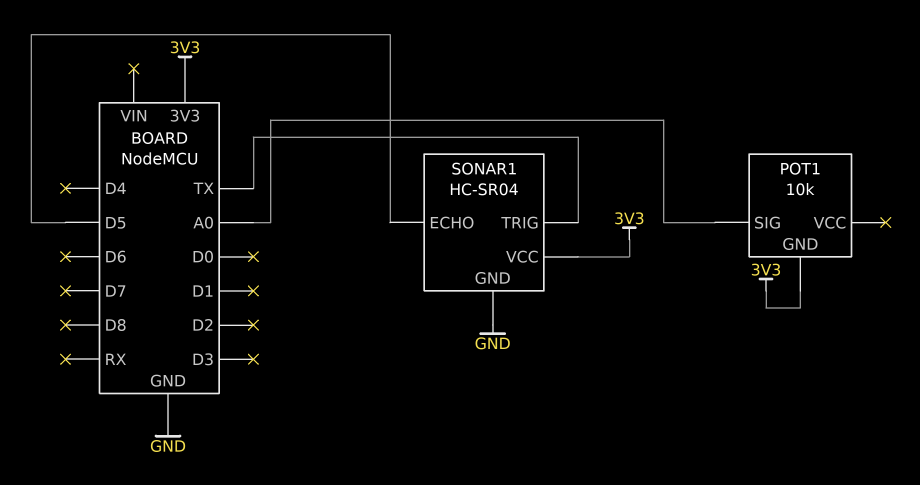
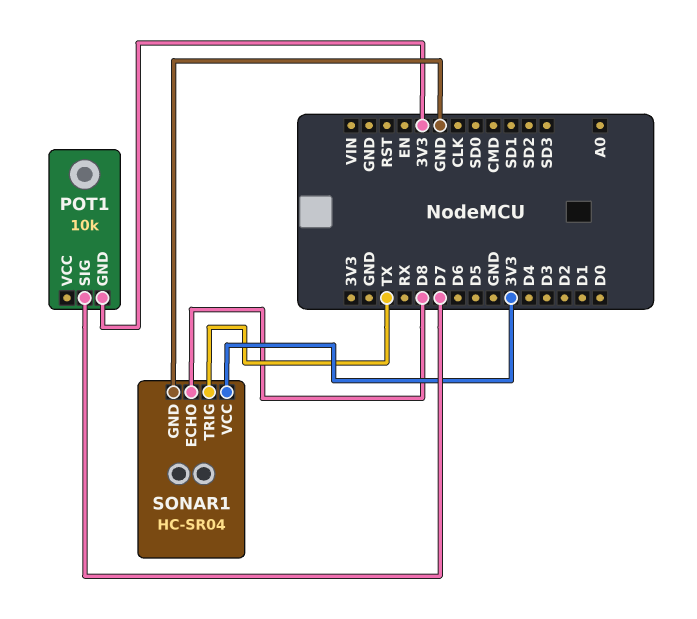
POT1 pin SIG: A0 -> D7
SONAR1 pin ECHO: D5 -> D8

